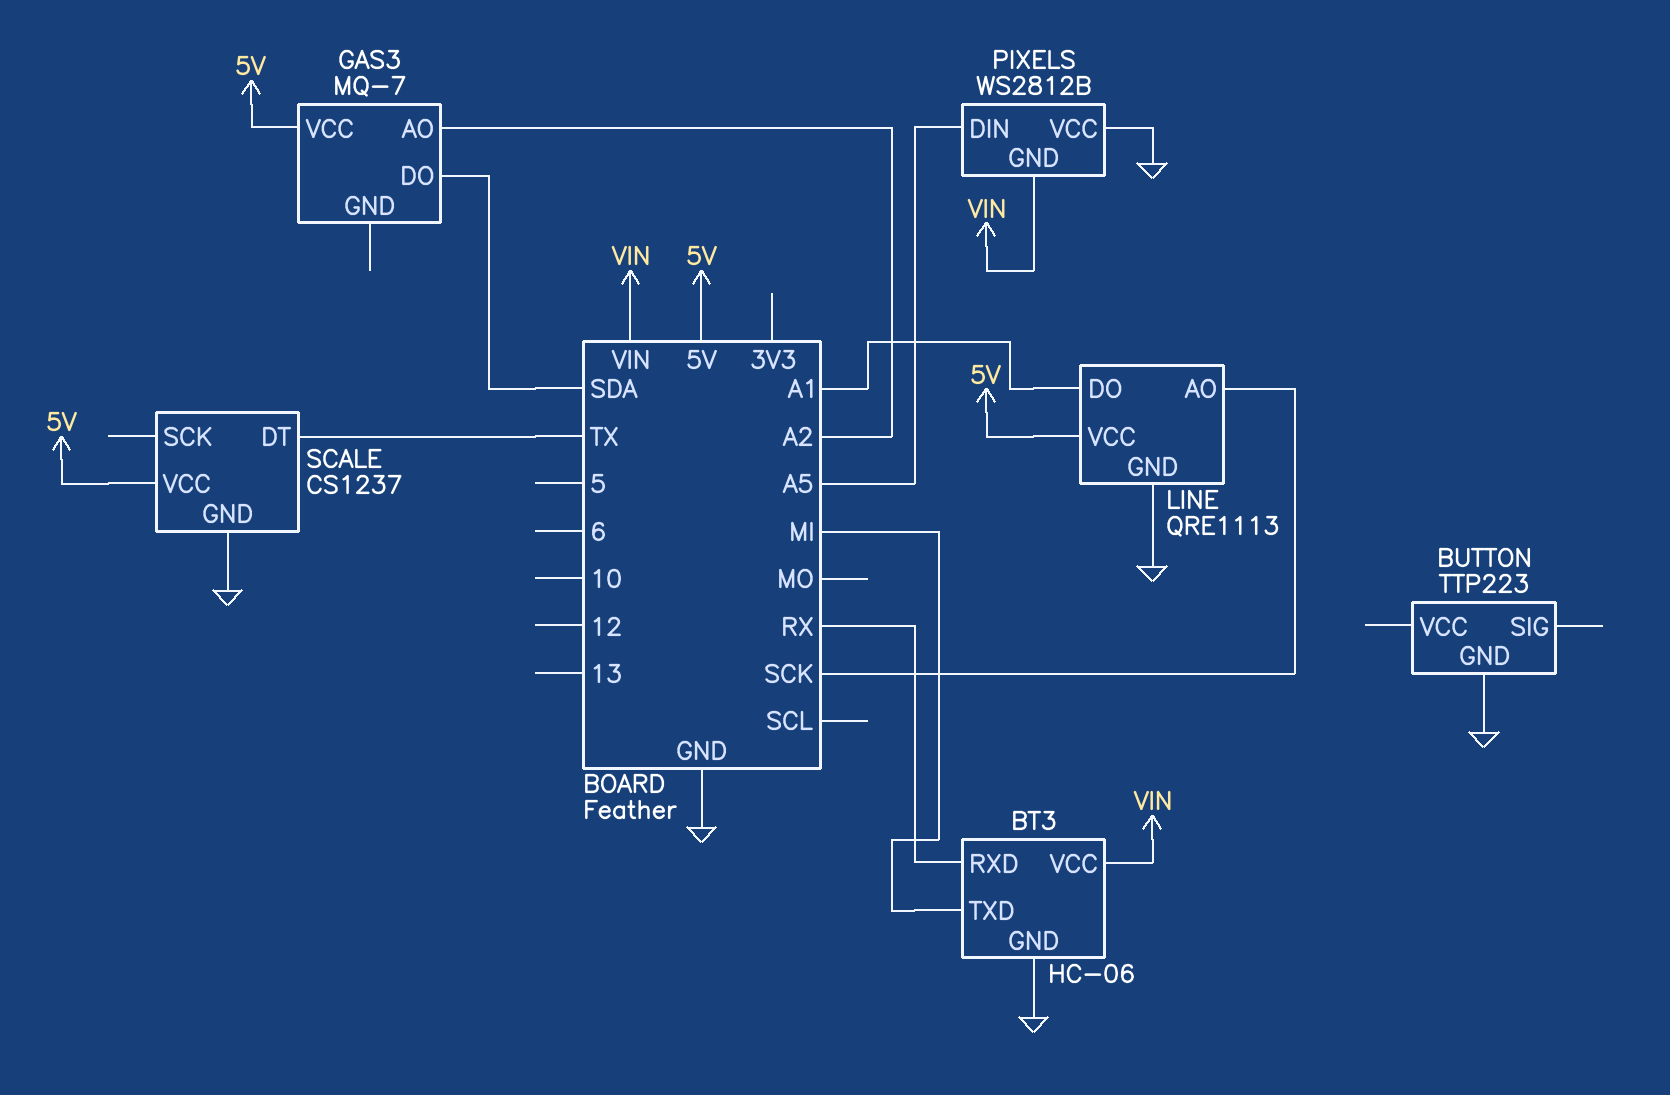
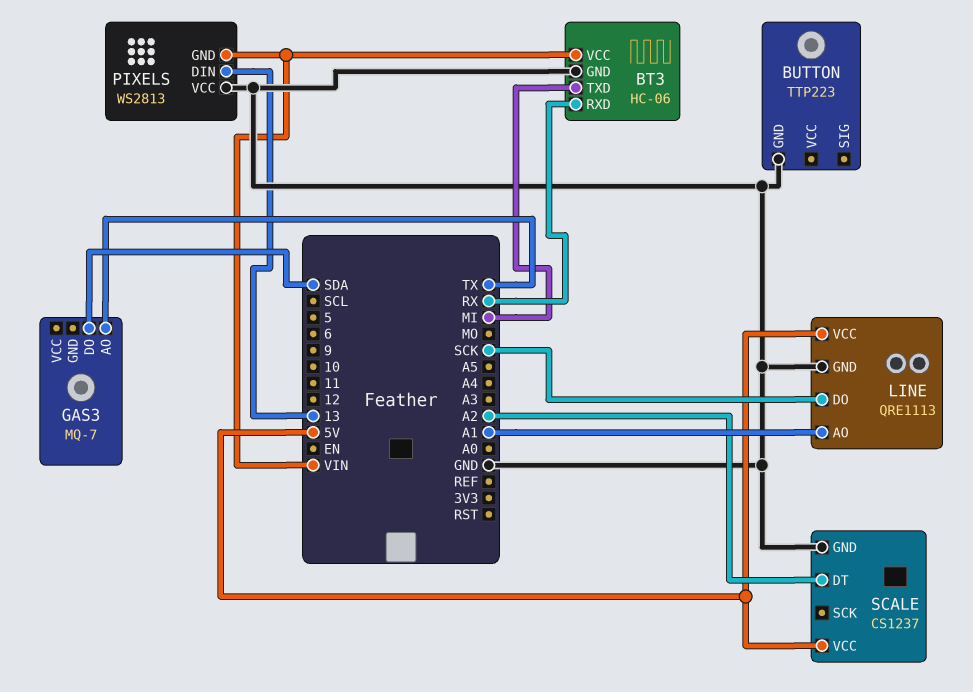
GAS3 pin AO: A2 -> TX
GAS3 pin VCC: 5V -> none
LINE pin AO: SCK -> A1
LINE pin DO: A1 -> SCK
PIXELS: WS2812B -> WS2813
PIXELS pin DIN: A5 -> 13
SCALE pin DT: TX -> A2

